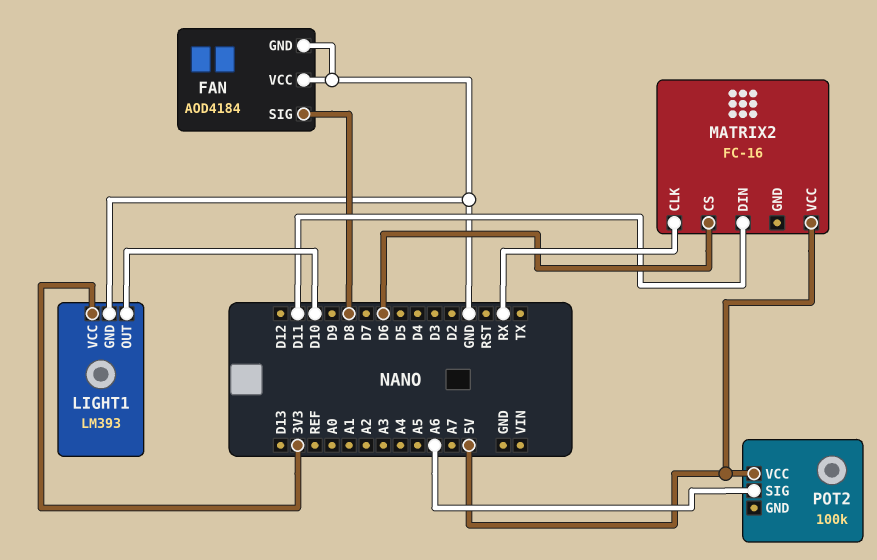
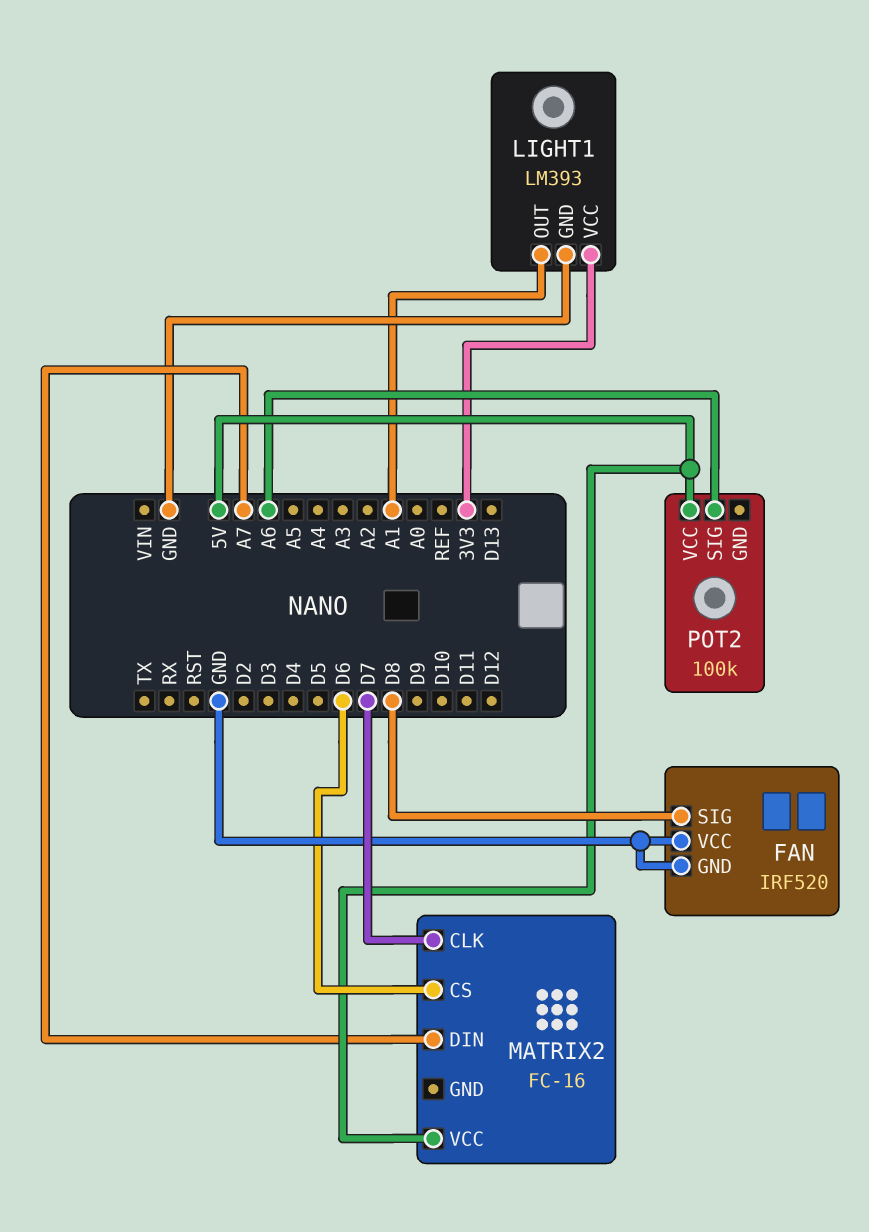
FAN: AOD4184 -> IRF520
LIGHT1 pin OUT: D10 -> A1
MATRIX2 pin CLK: RX -> D7
MATRIX2 pin DIN: D11 -> A7

